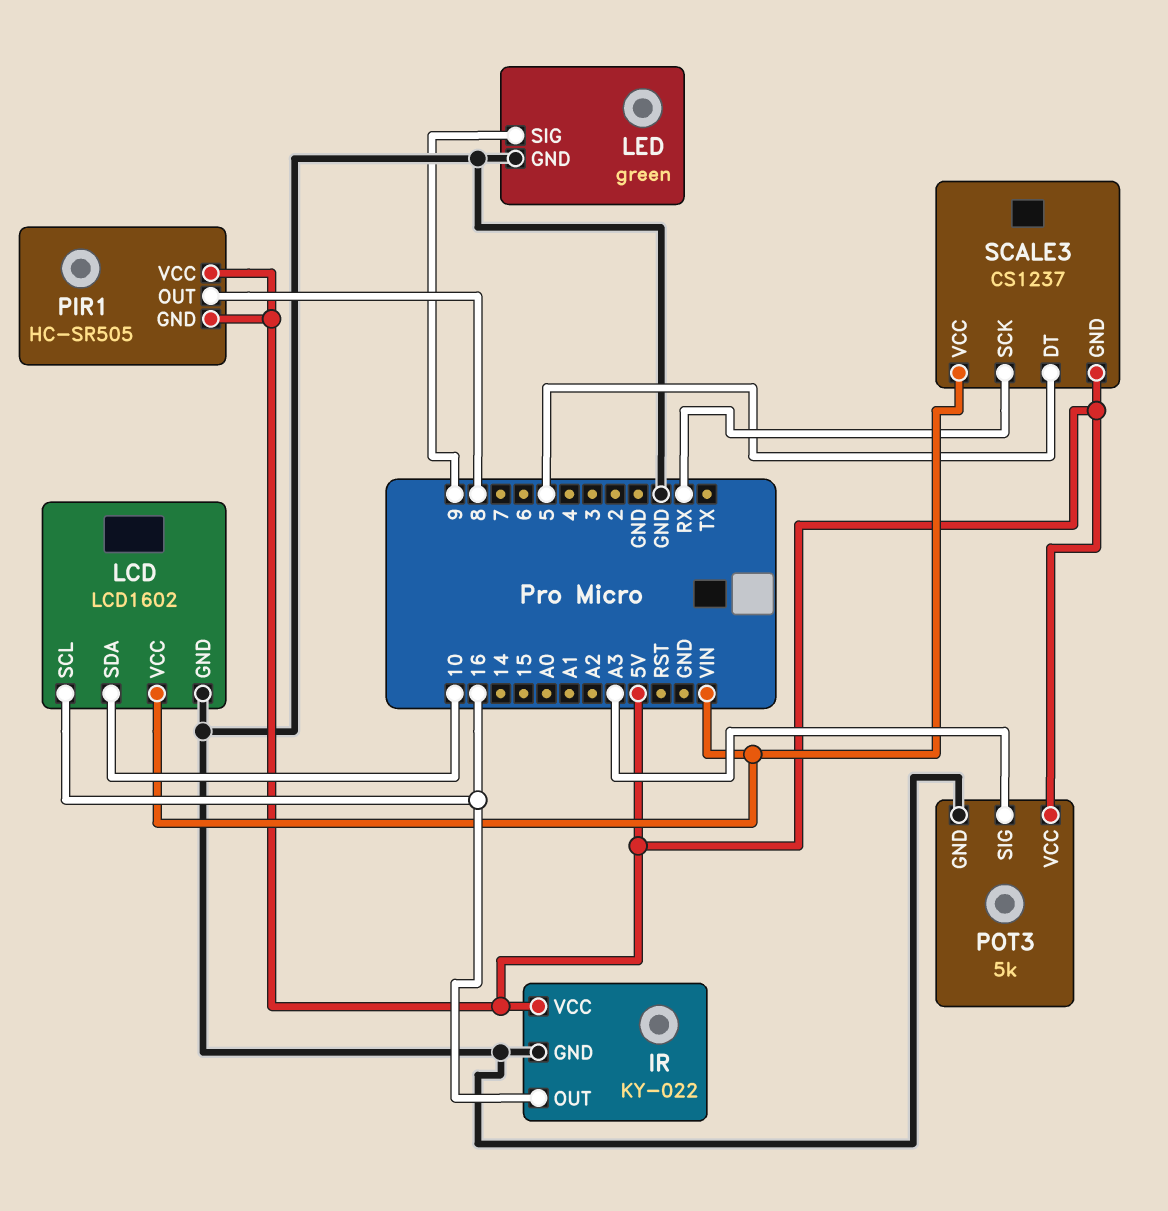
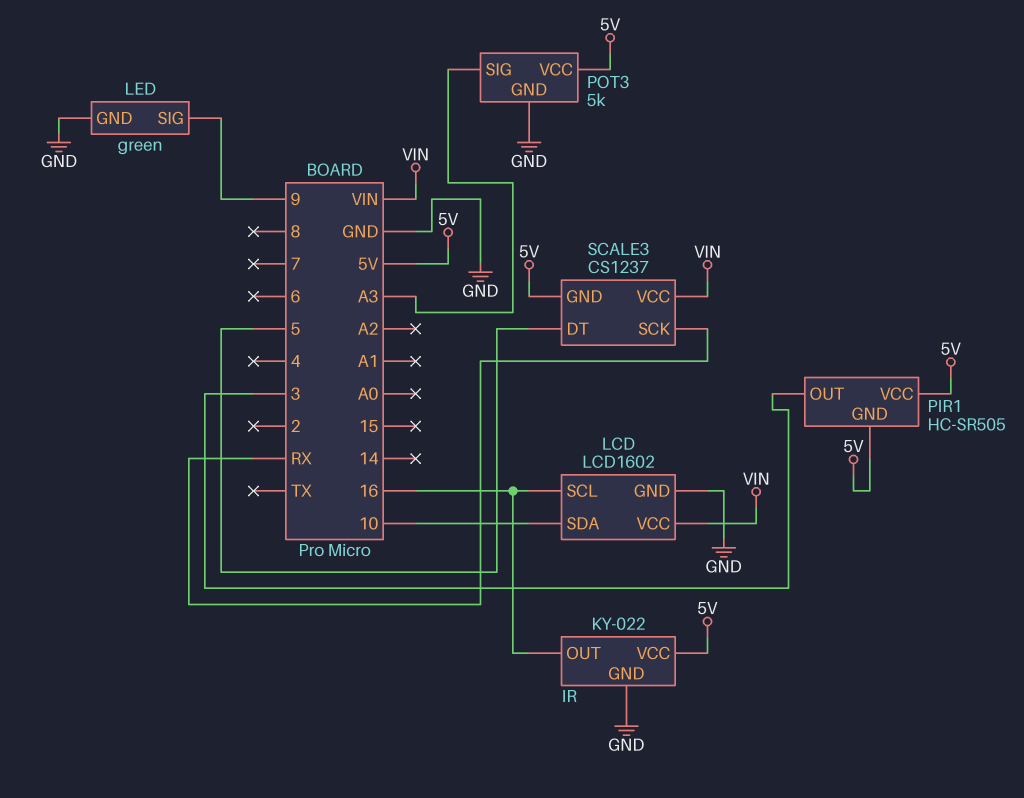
PIR1 pin OUT: 8 -> 3

